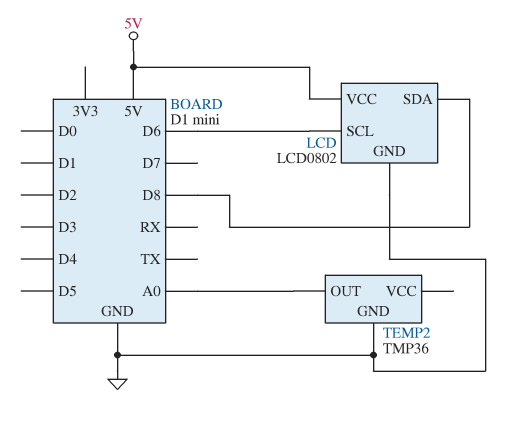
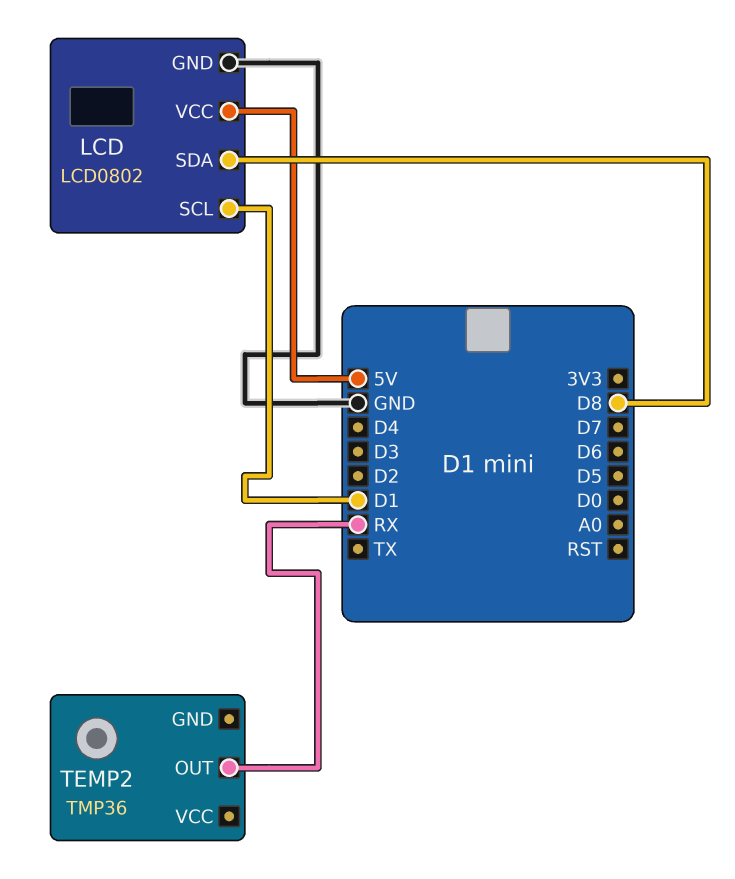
LCD pin SCL: D6 -> D1
TEMP2 pin GND: GND -> none
TEMP2 pin OUT: A0 -> RX

